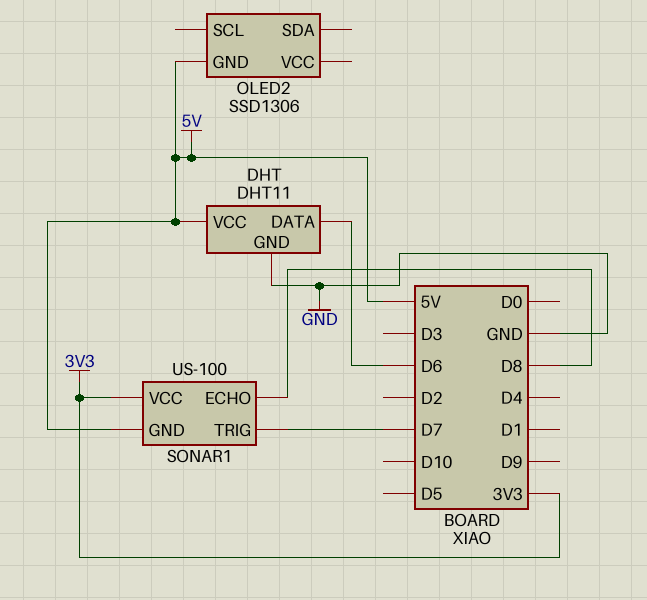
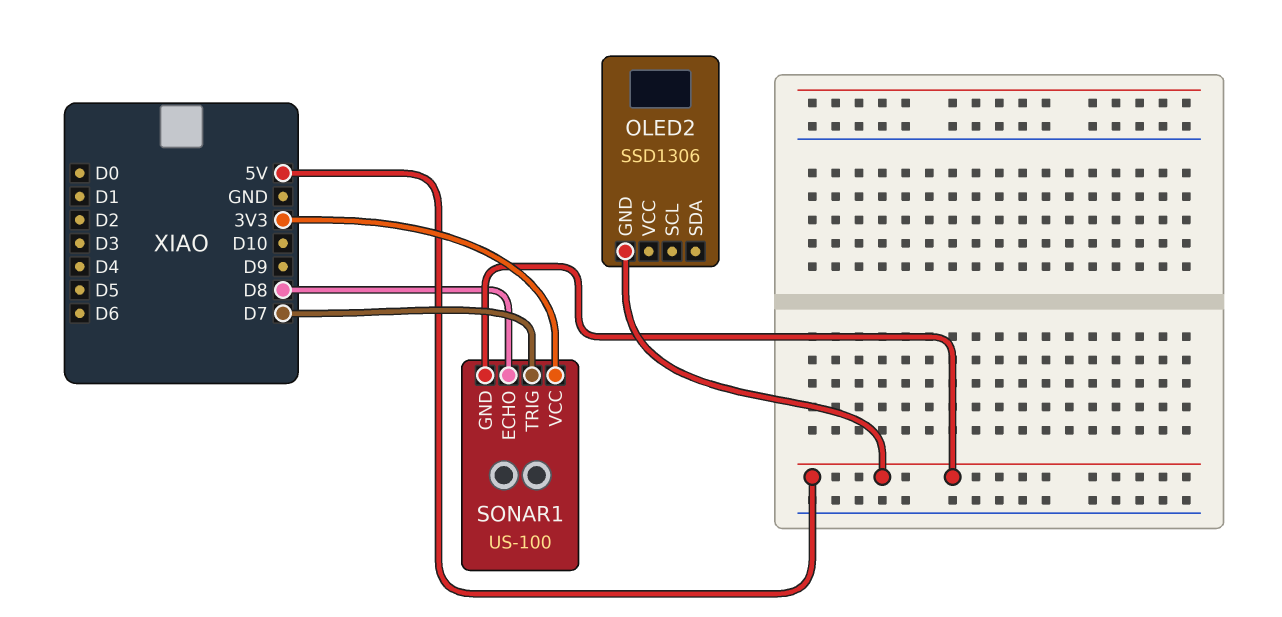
DHT: DHT11 -> none
DHT pin DATA: D6 -> none
DHT pin GND: GND -> none
DHT pin VCC: 5V -> none

